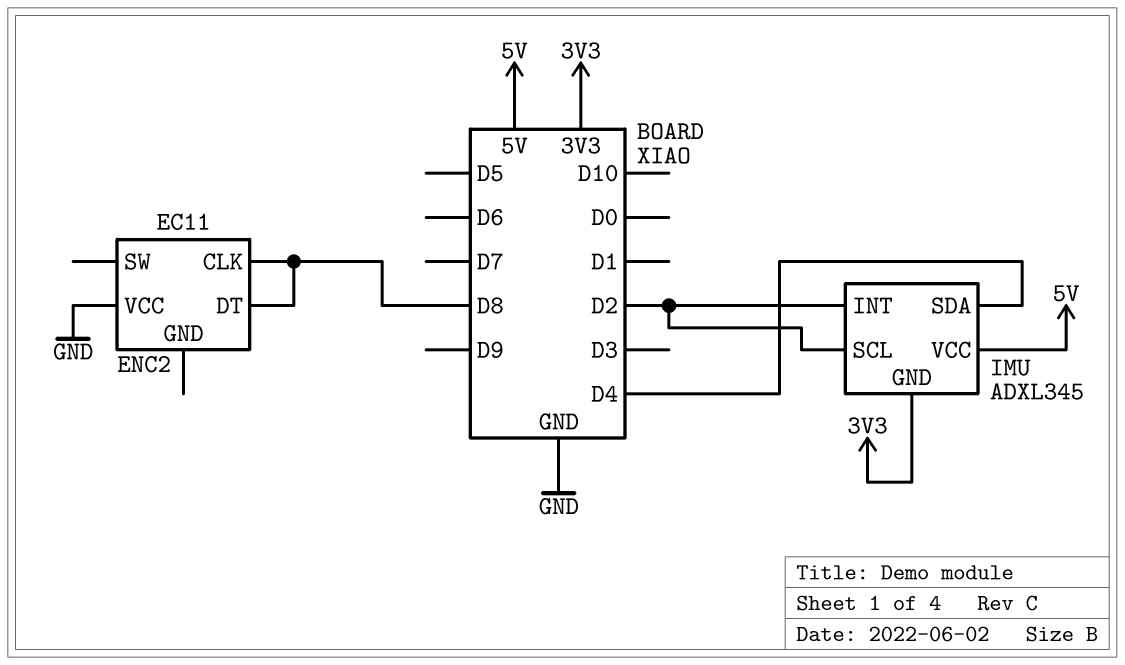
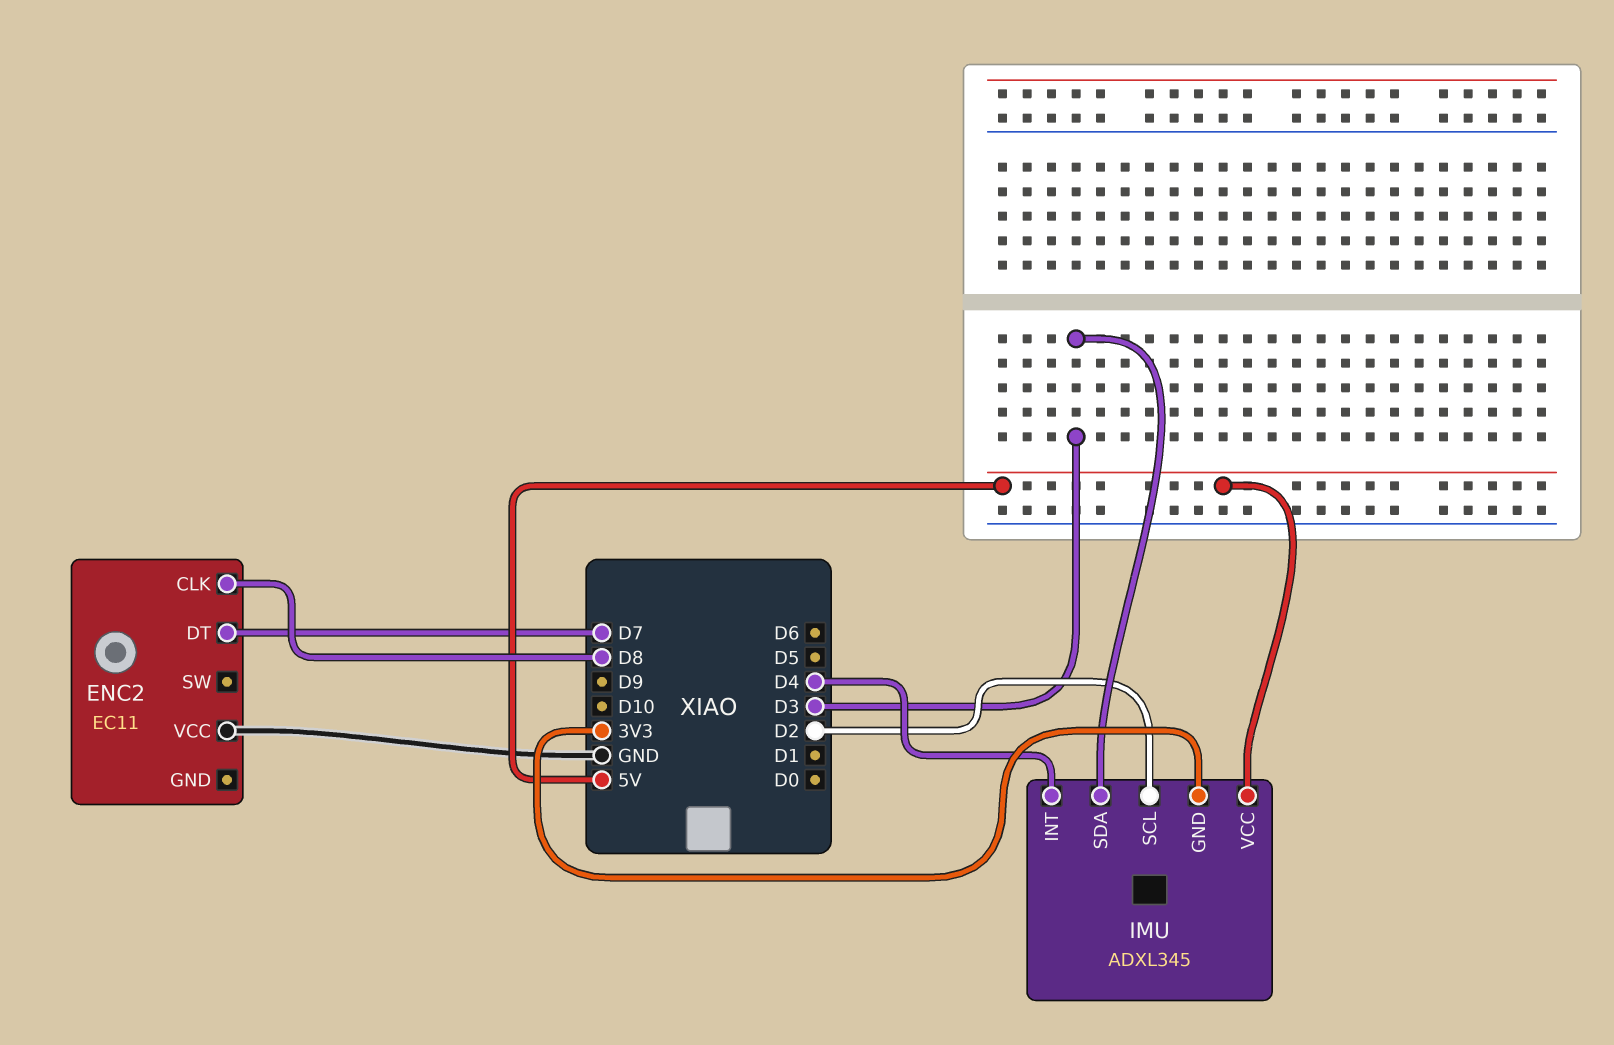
ENC2 pin DT: D8 -> D7
IMU pin INT: D2 -> D4
IMU pin SDA: D4 -> D3

